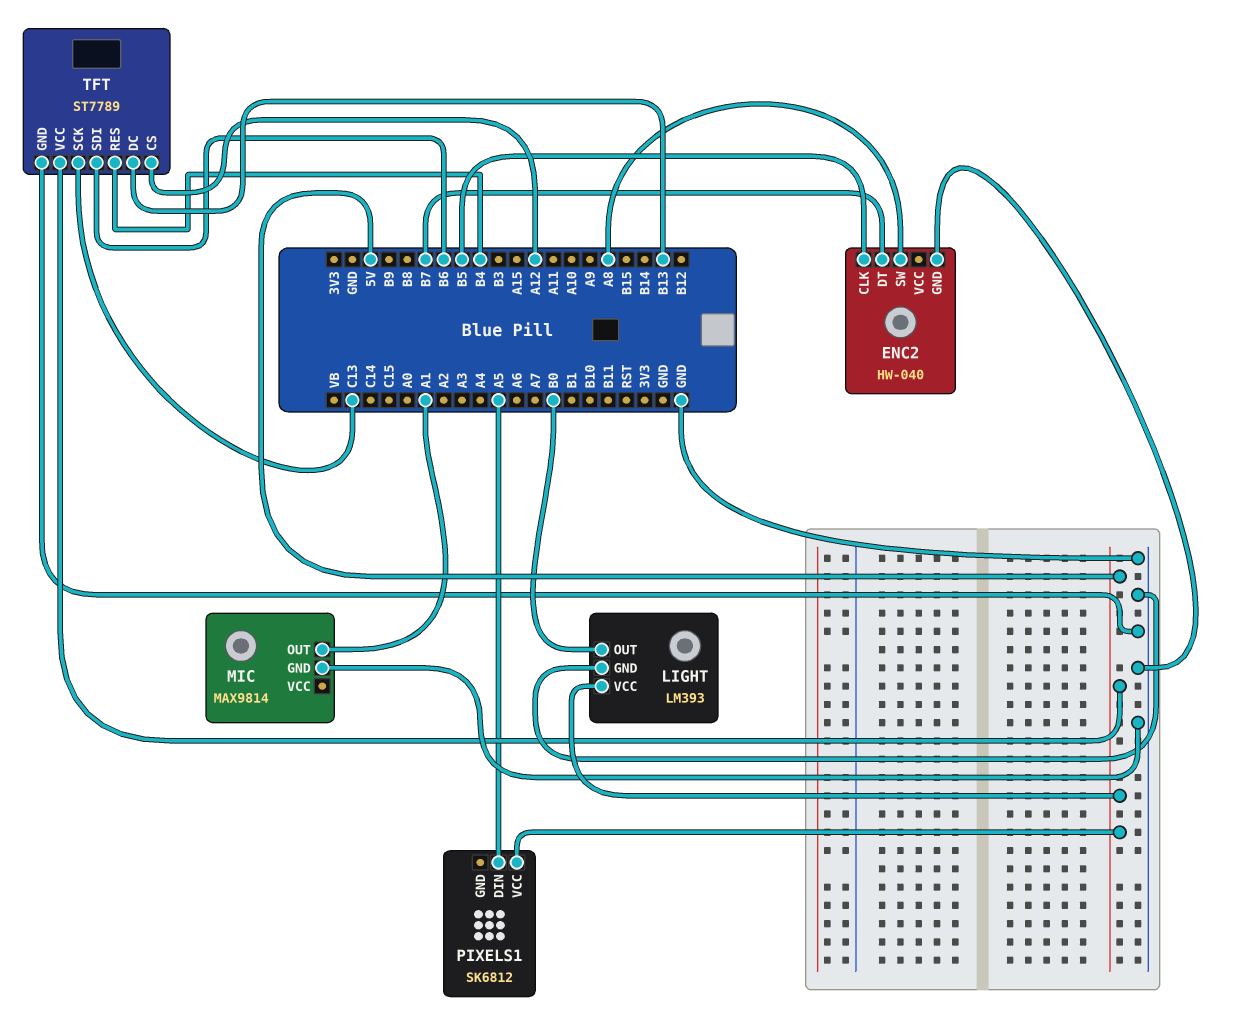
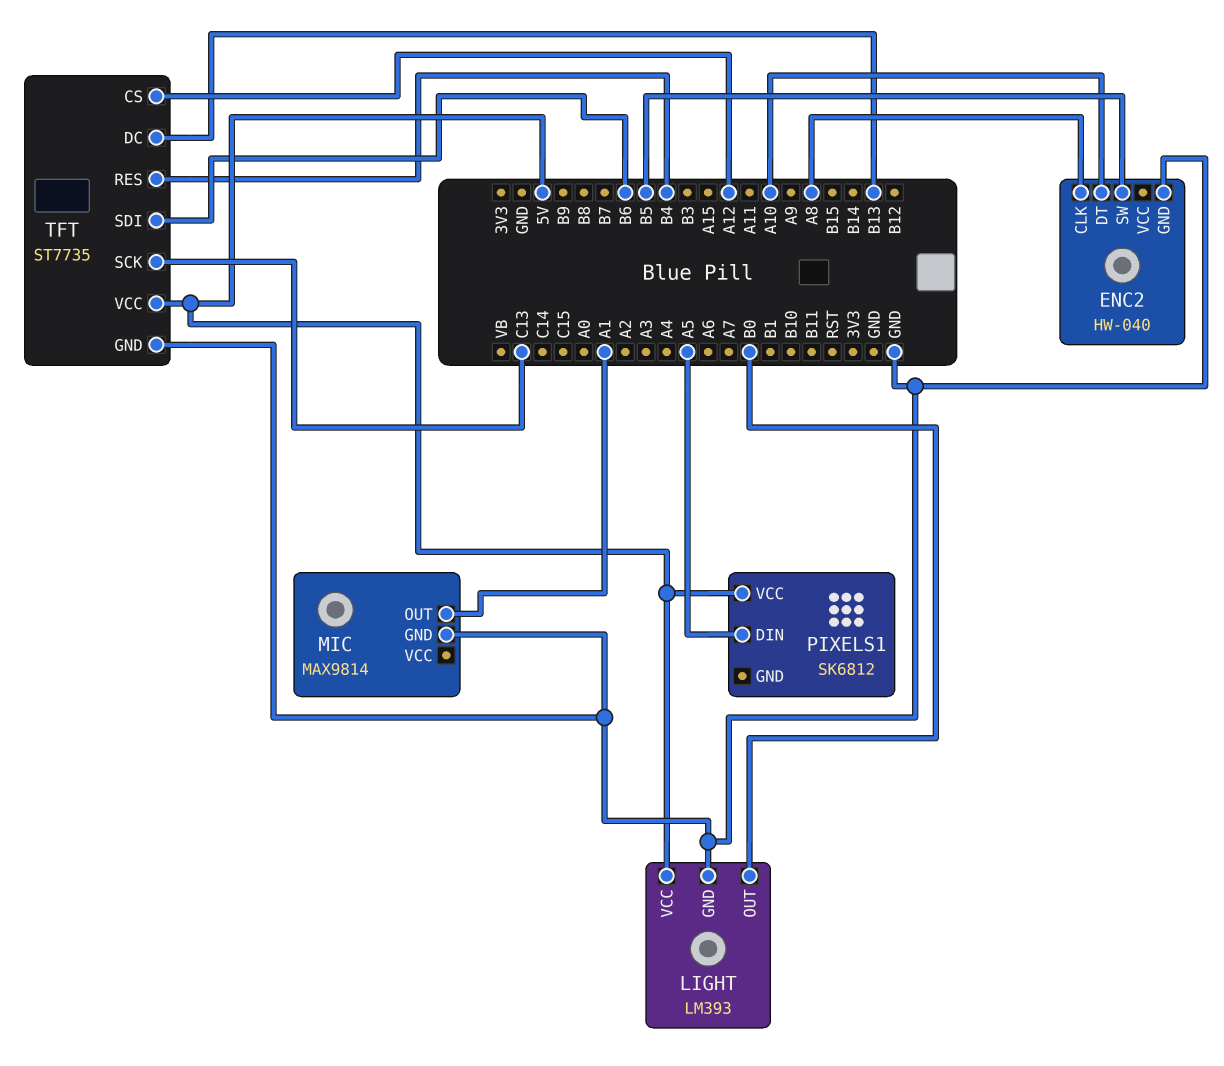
ENC2 pin CLK: B5 -> A8
ENC2 pin DT: B7 -> A10
ENC2 pin SW: A8 -> B5
TFT: ST7789 -> ST7735

